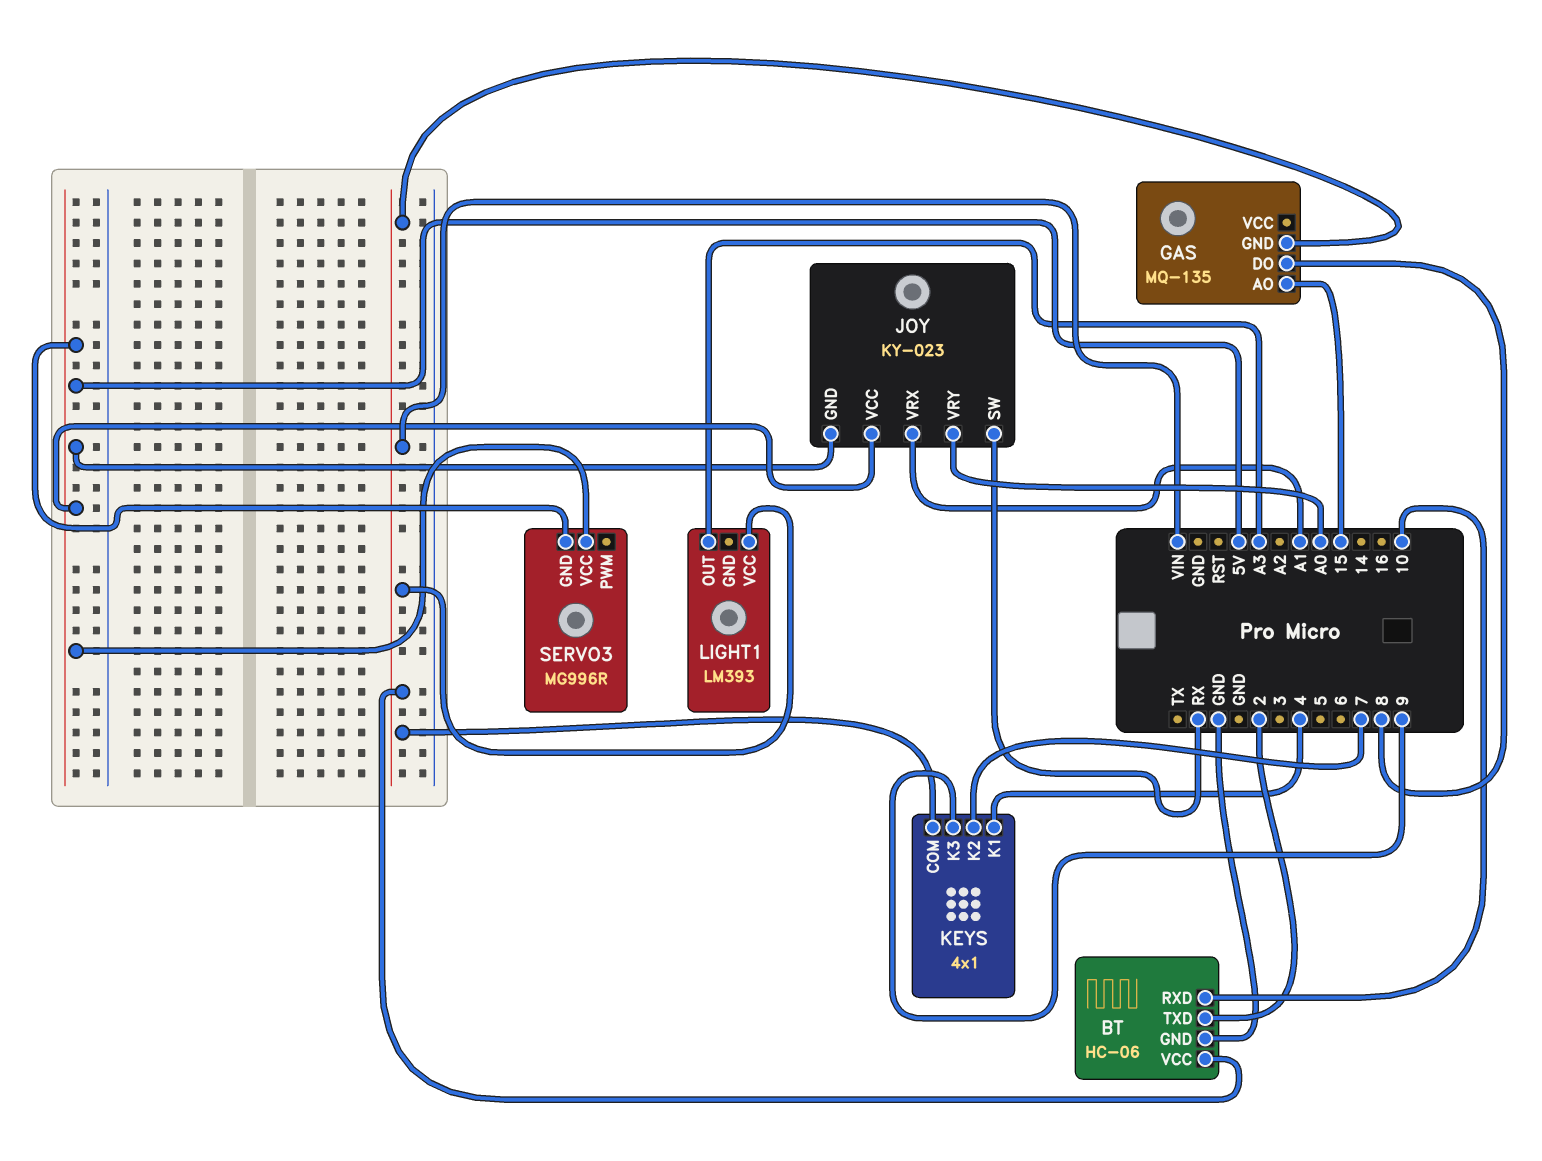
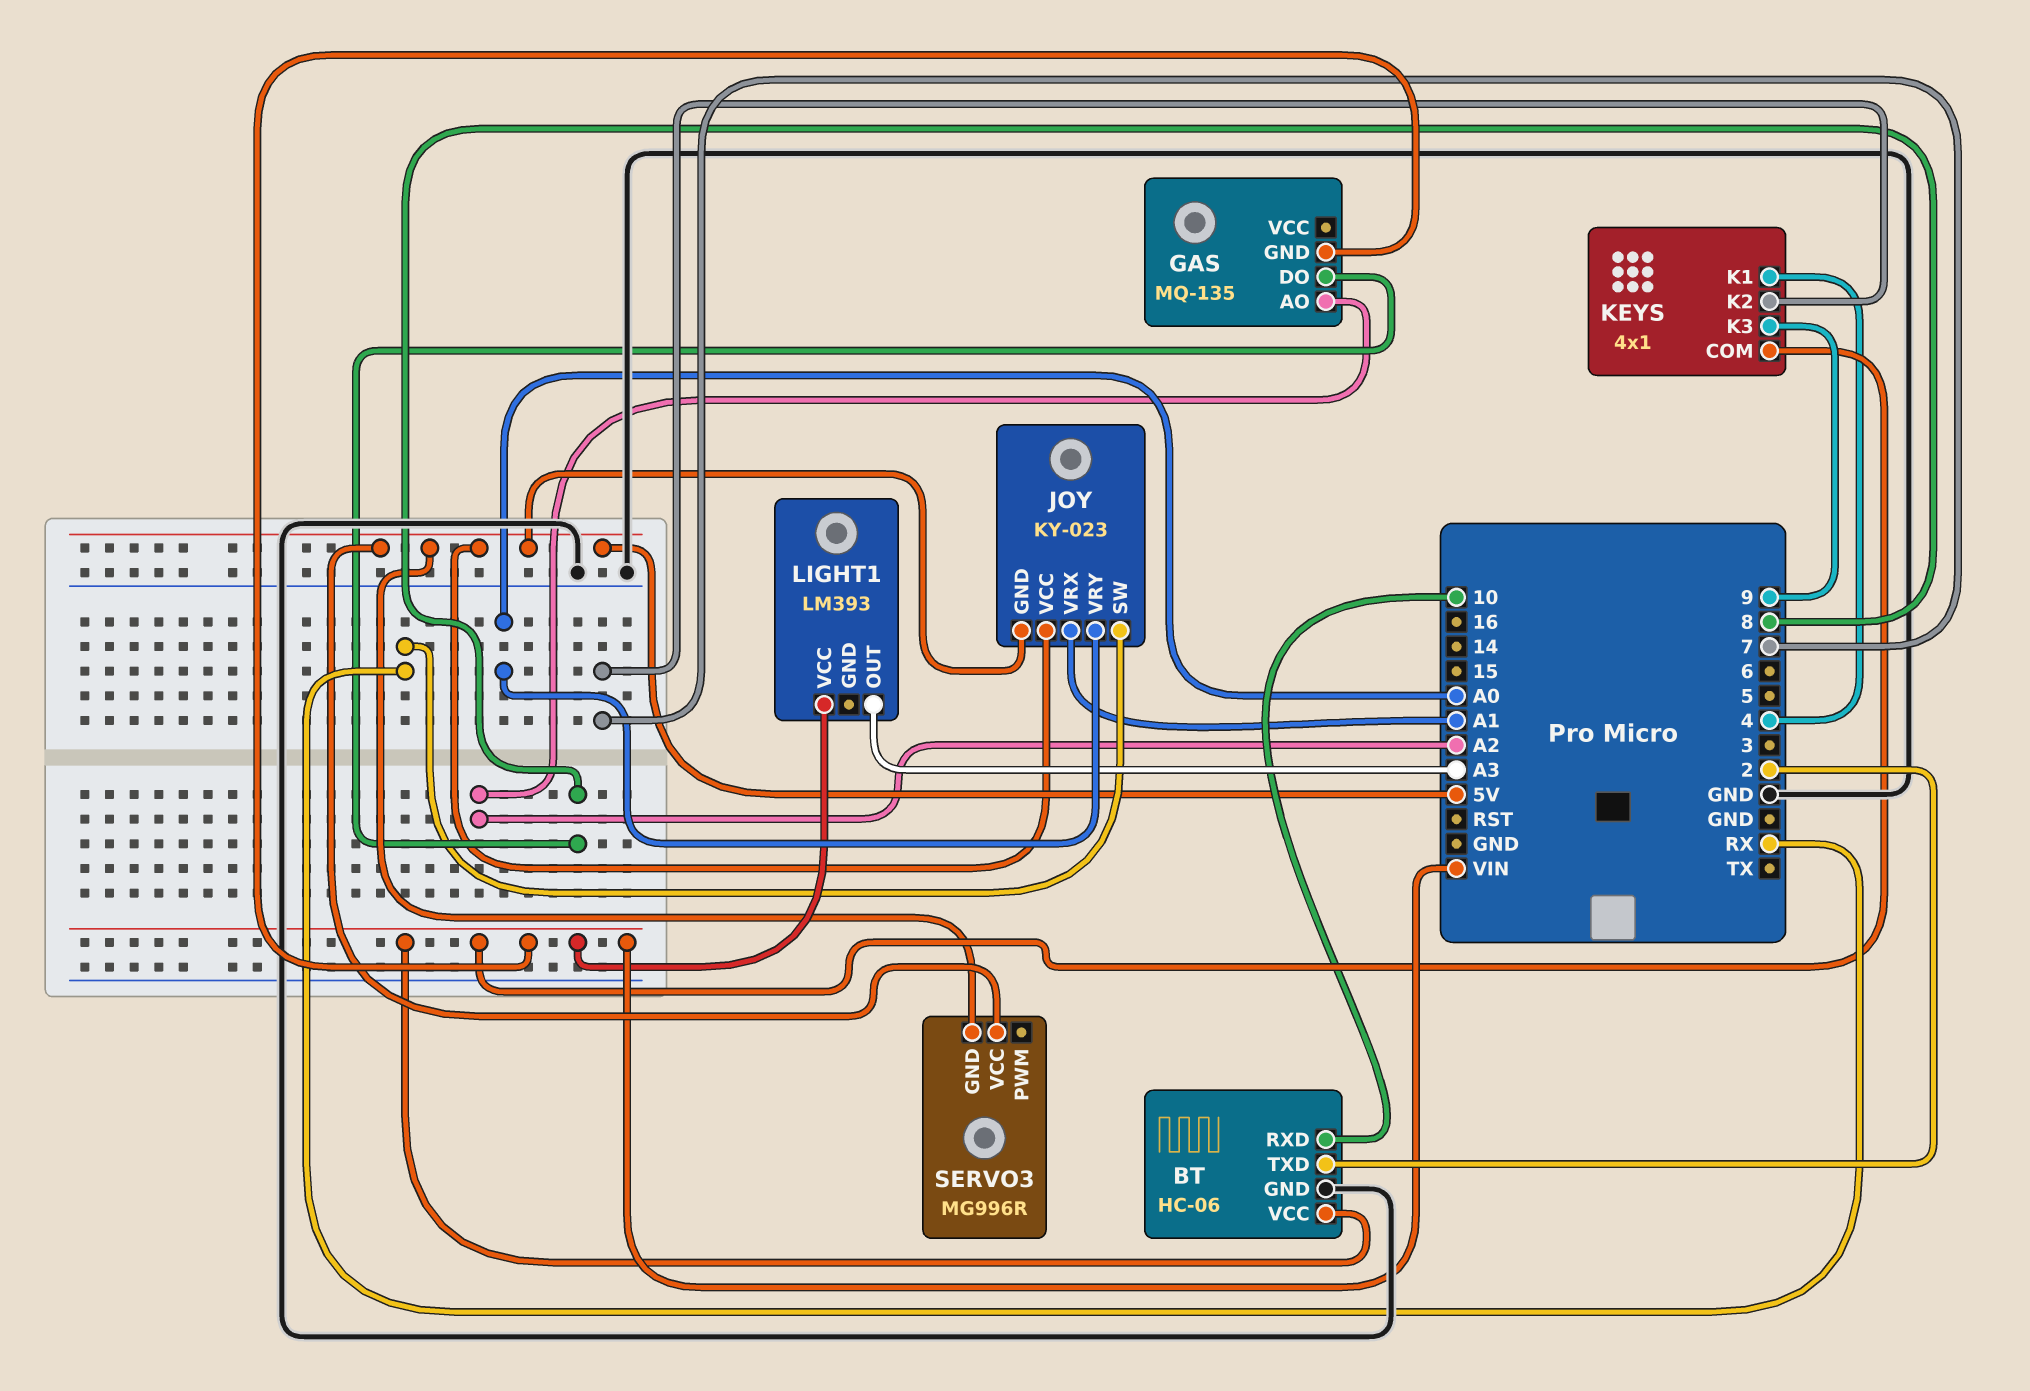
GAS pin AO: 15 -> A2

